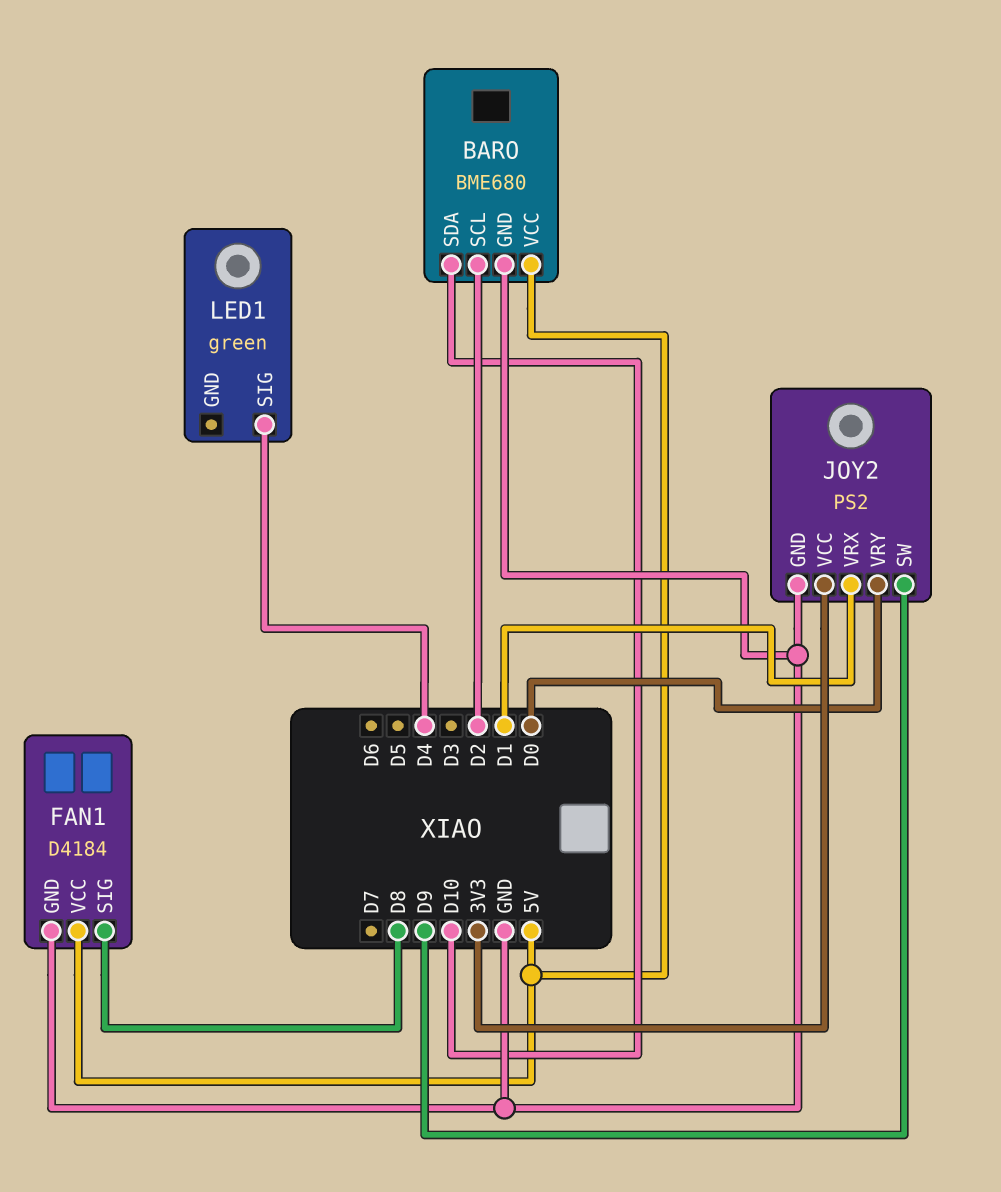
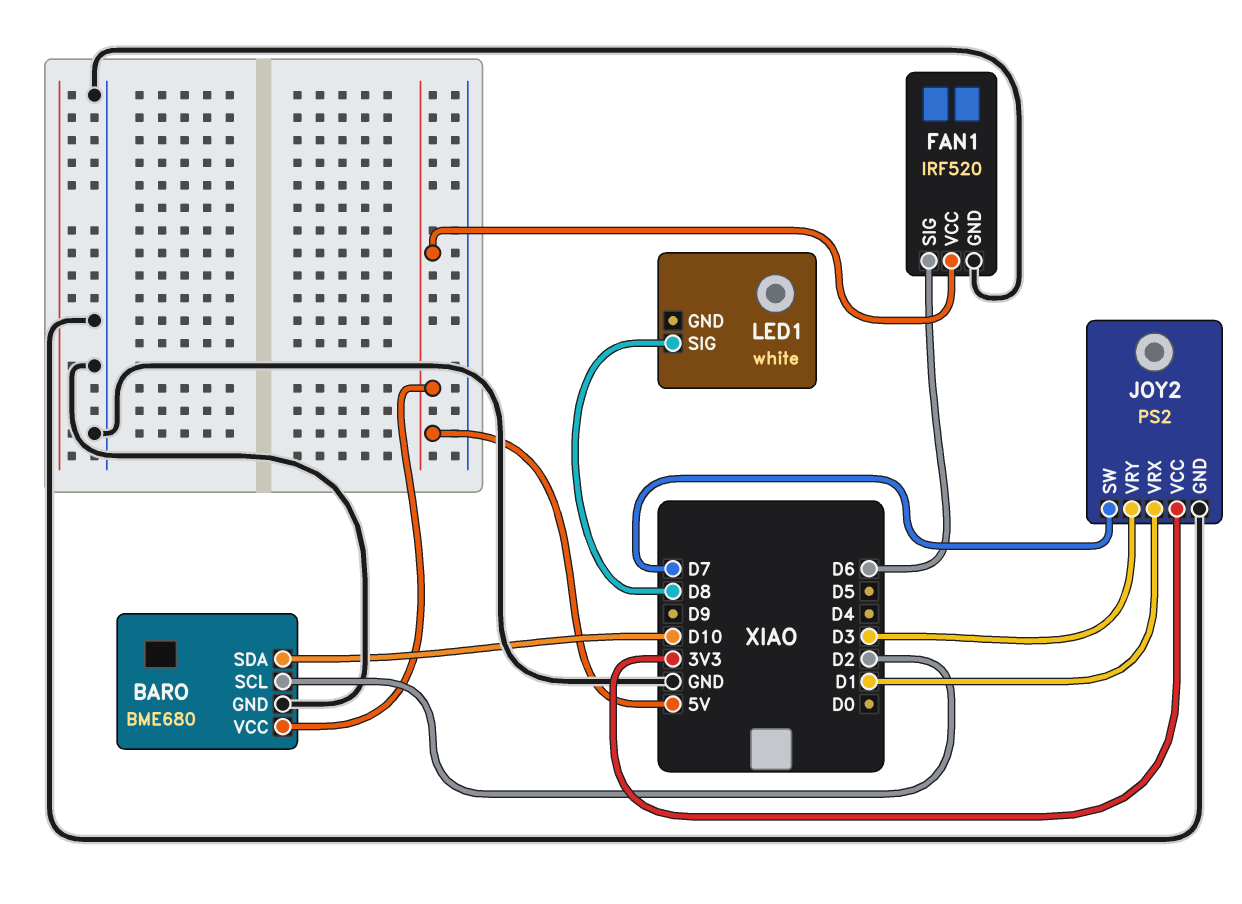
FAN1: D4184 -> IRF520
FAN1 pin SIG: D8 -> D6
JOY2 pin SW: D9 -> D7
JOY2 pin VRY: D0 -> D3
LED1: green -> white
LED1 pin SIG: D4 -> D8

